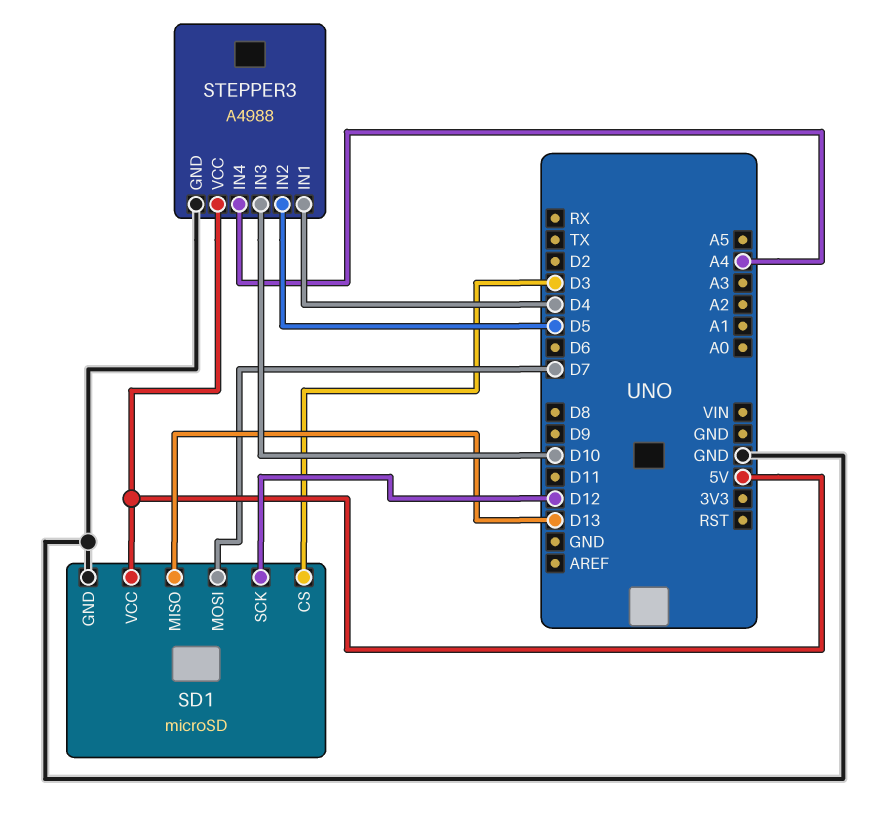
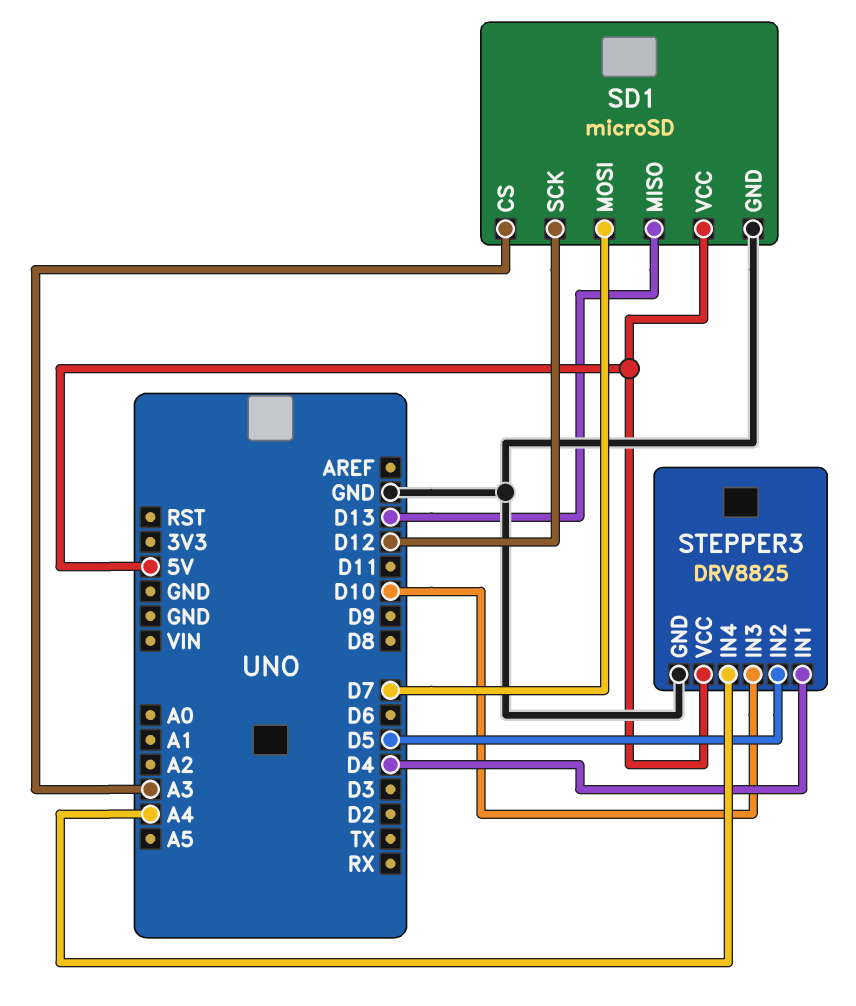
SD1 pin CS: D3 -> A3
STEPPER3: A4988 -> DRV8825

